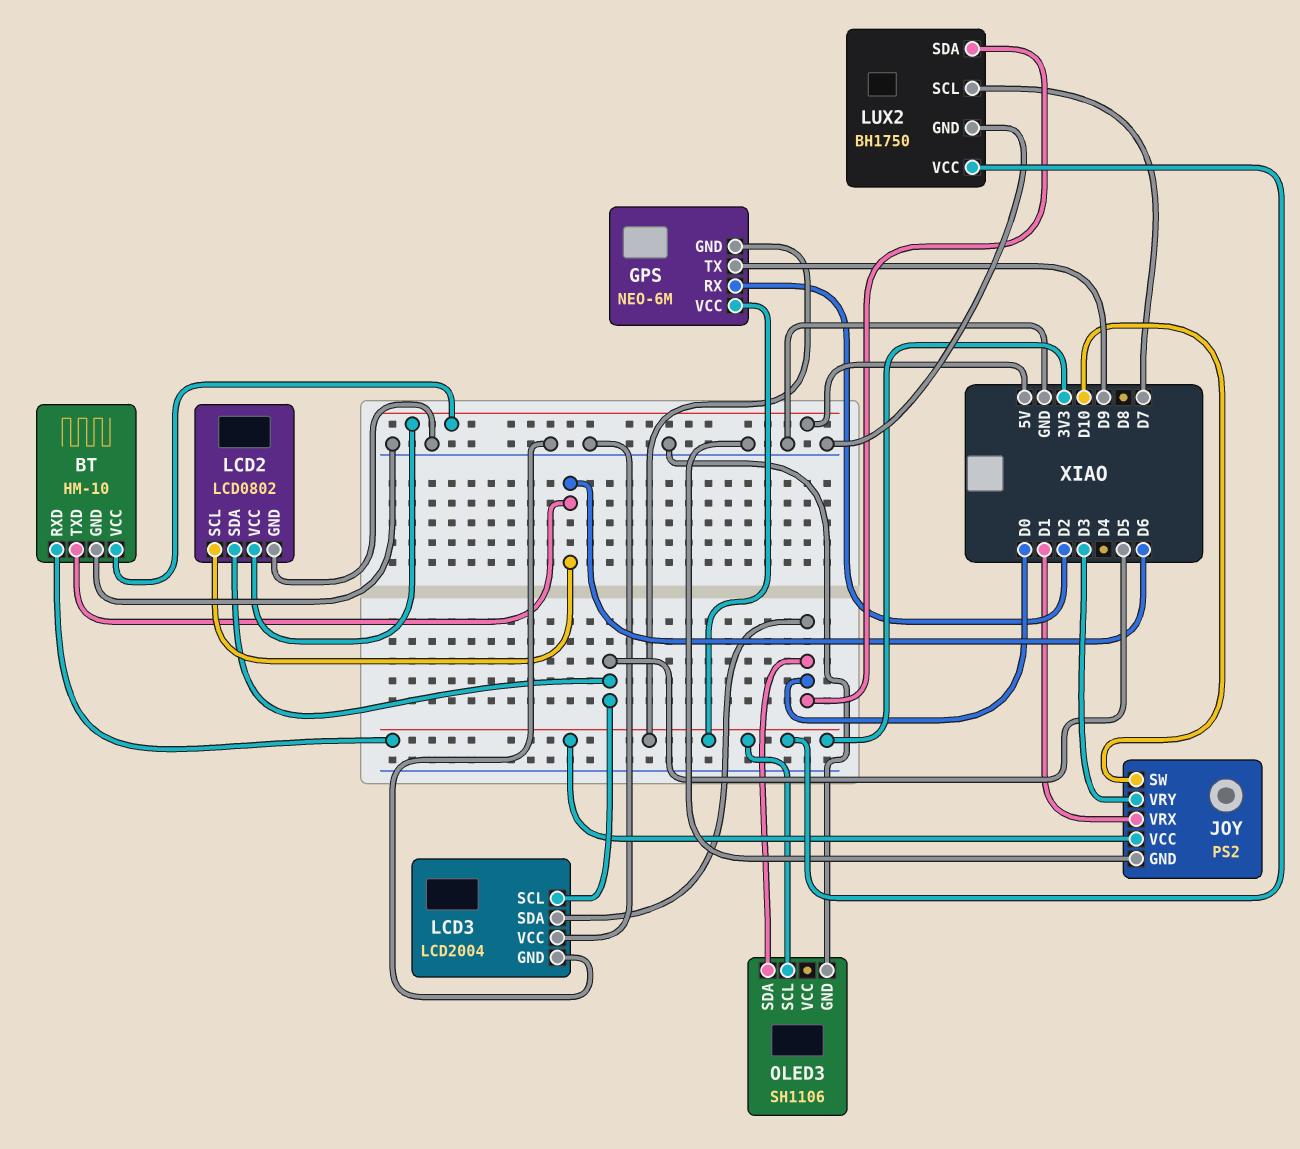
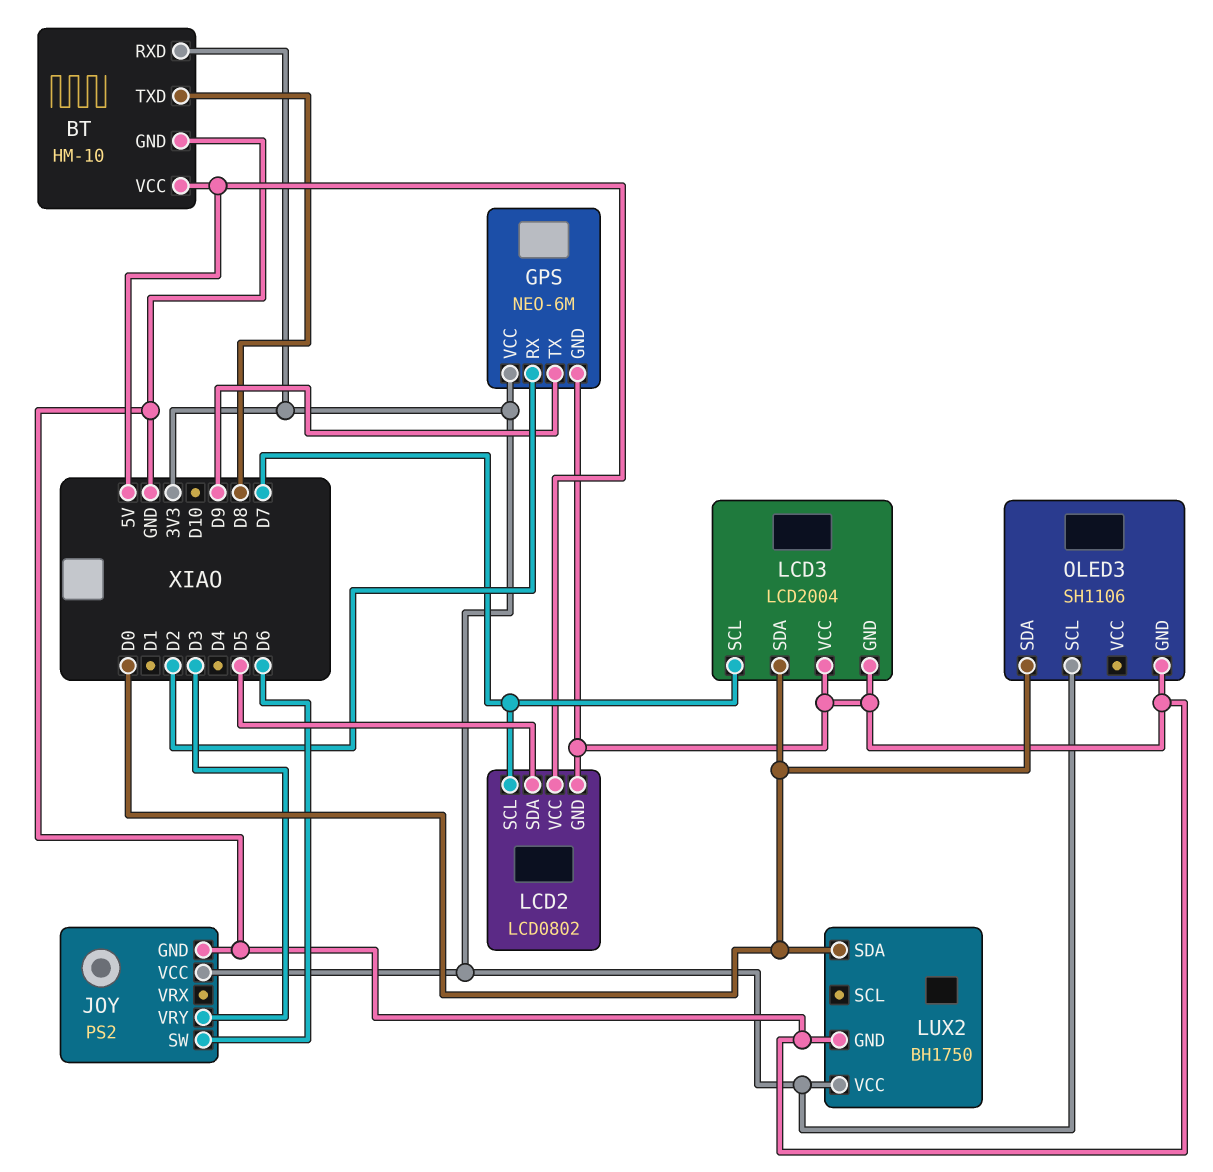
BT pin TXD: D6 -> D8
GPS pin GND: 3V3 -> GND
JOY pin SW: D10 -> D6
JOY pin VRX: D1 -> none
LCD2 pin SCL: D6 -> D7
LCD3 pin SCL: D5 -> D7
LUX2 pin SCL: D7 -> none

